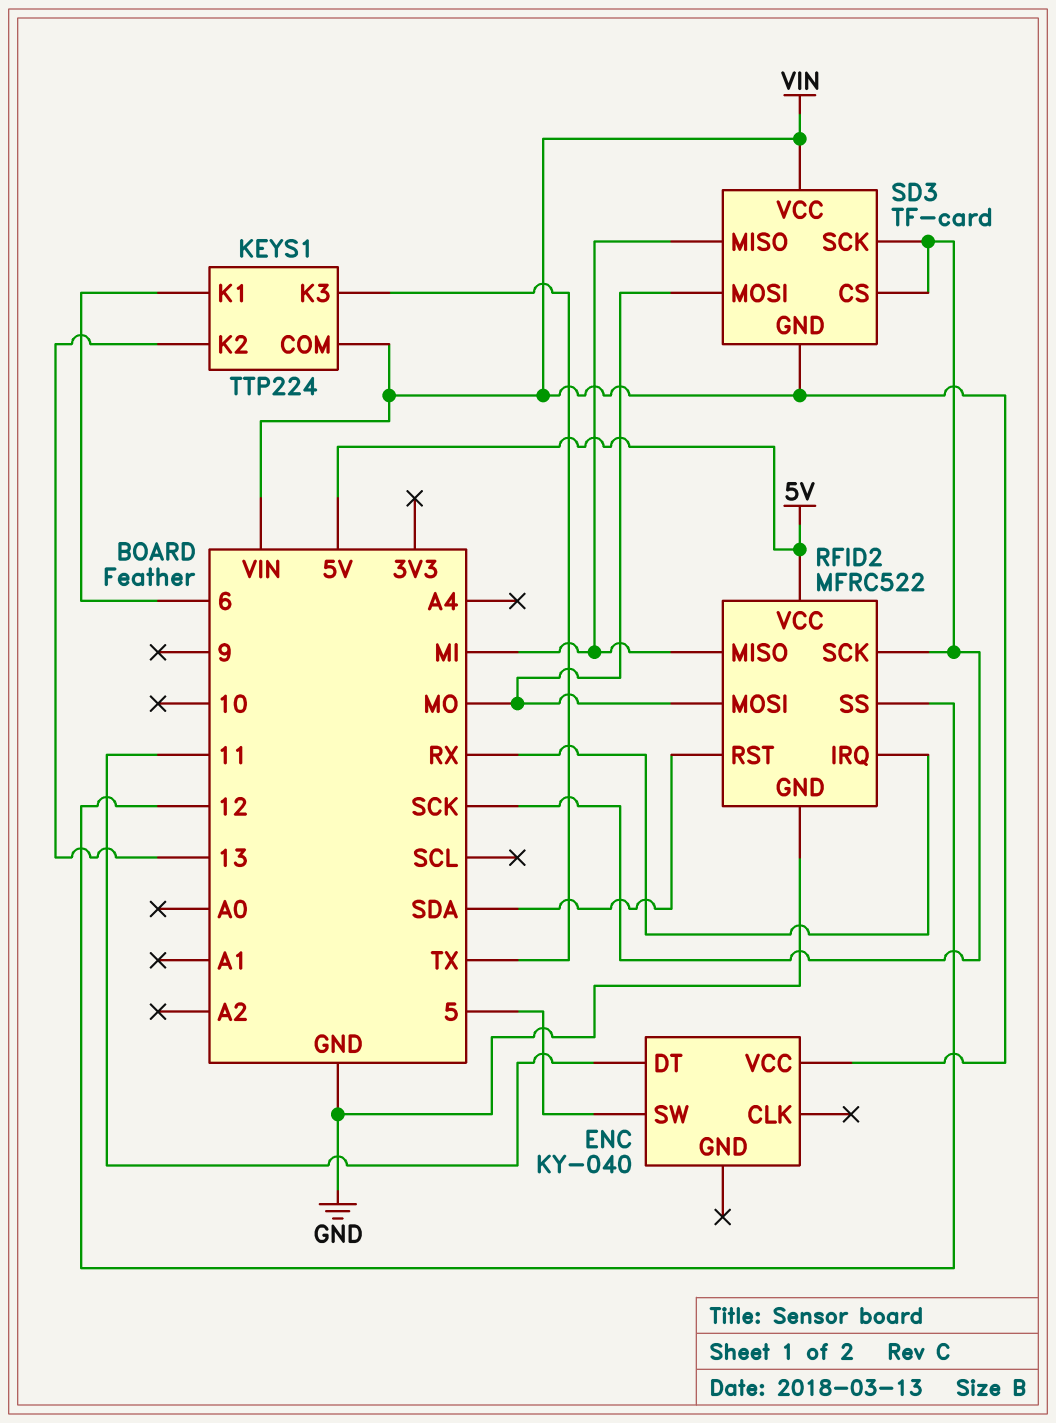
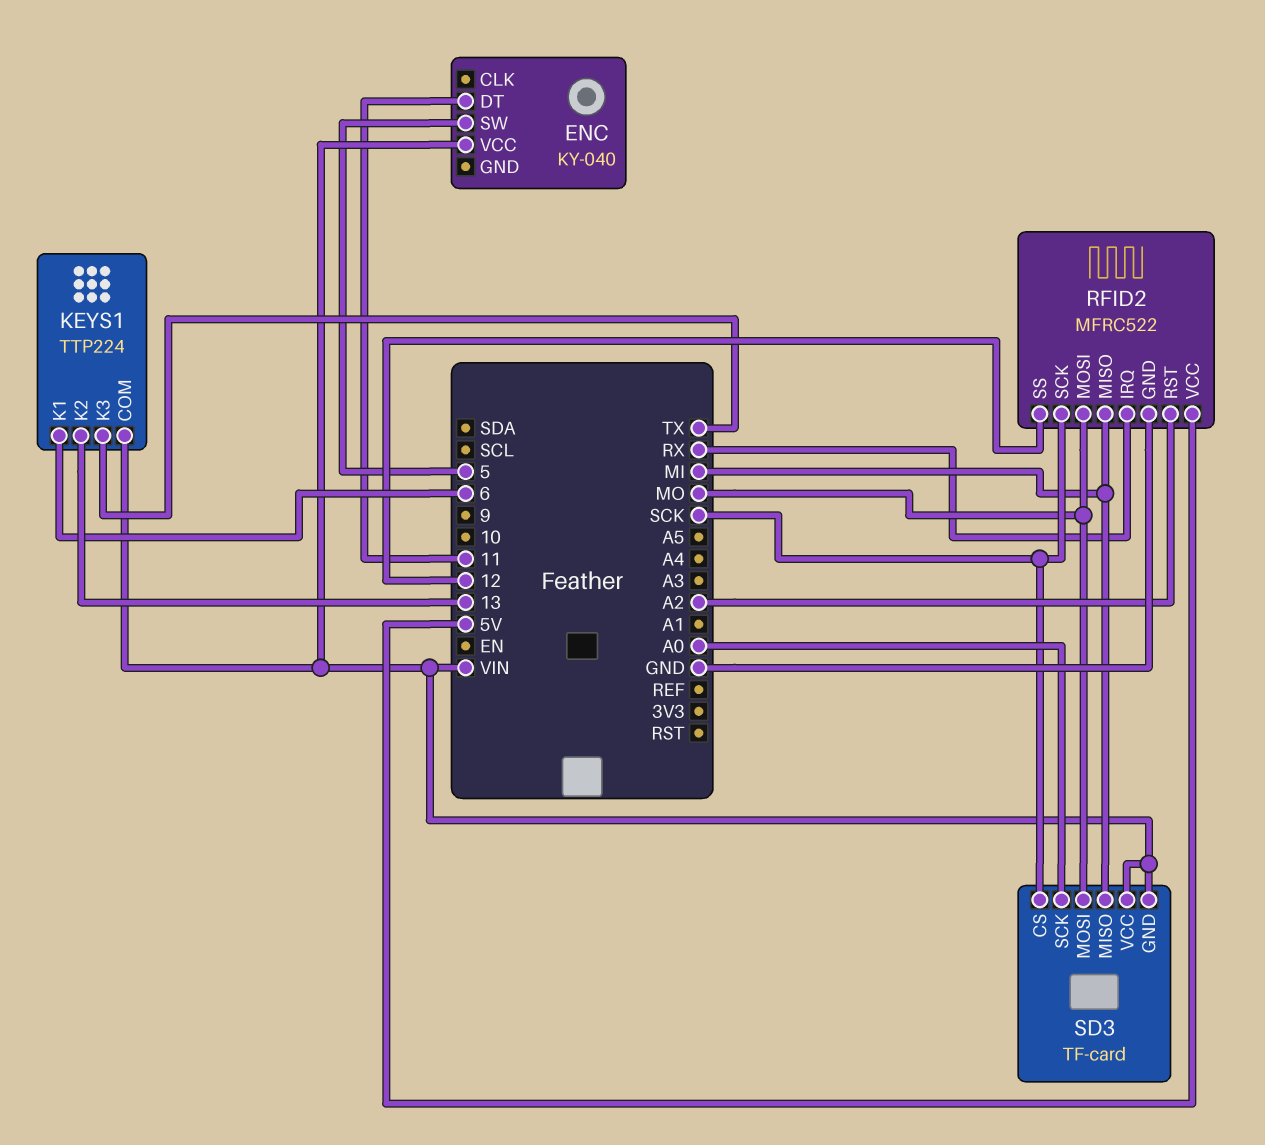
RFID2 pin RST: SDA -> A2
SD3 pin SCK: SCK -> A0

